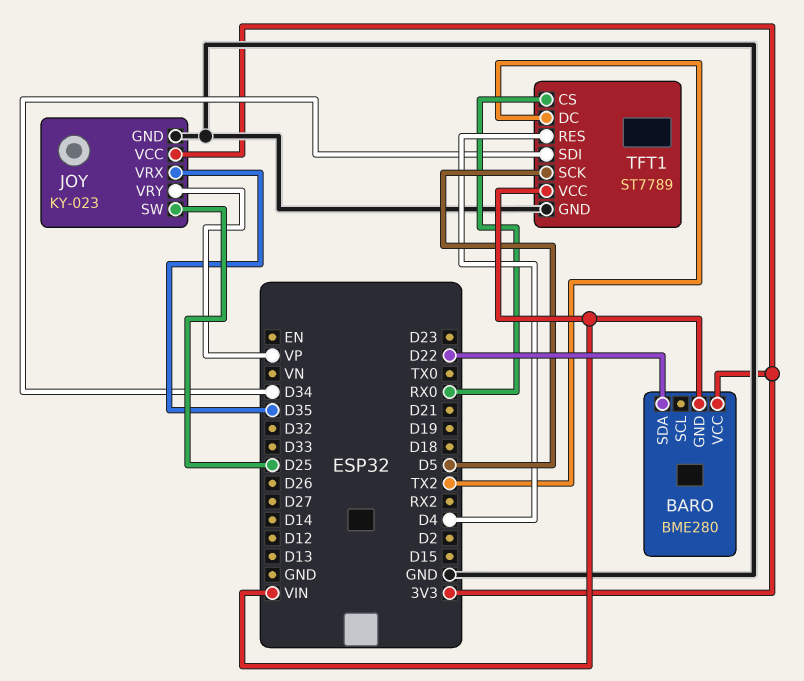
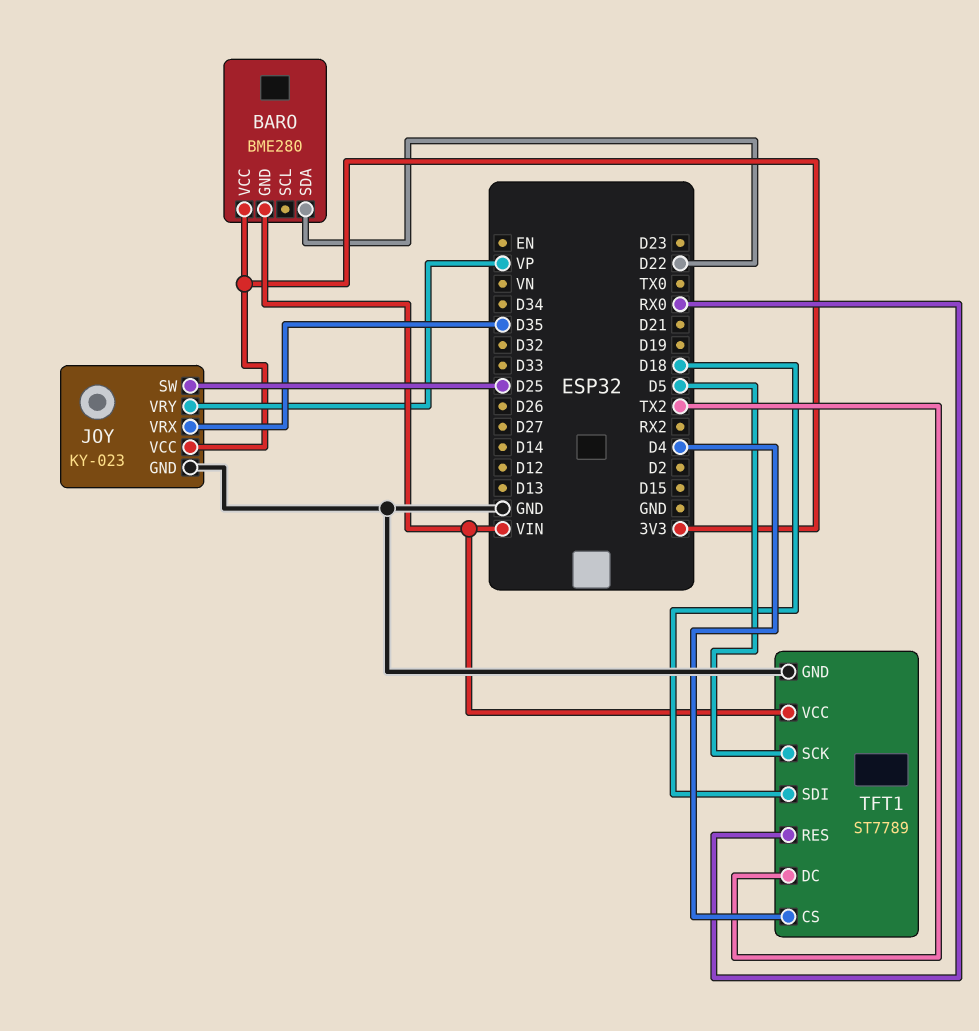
TFT1 pin CS: RX0 -> D4
TFT1 pin RES: D4 -> RX0
TFT1 pin SDI: D34 -> D18

